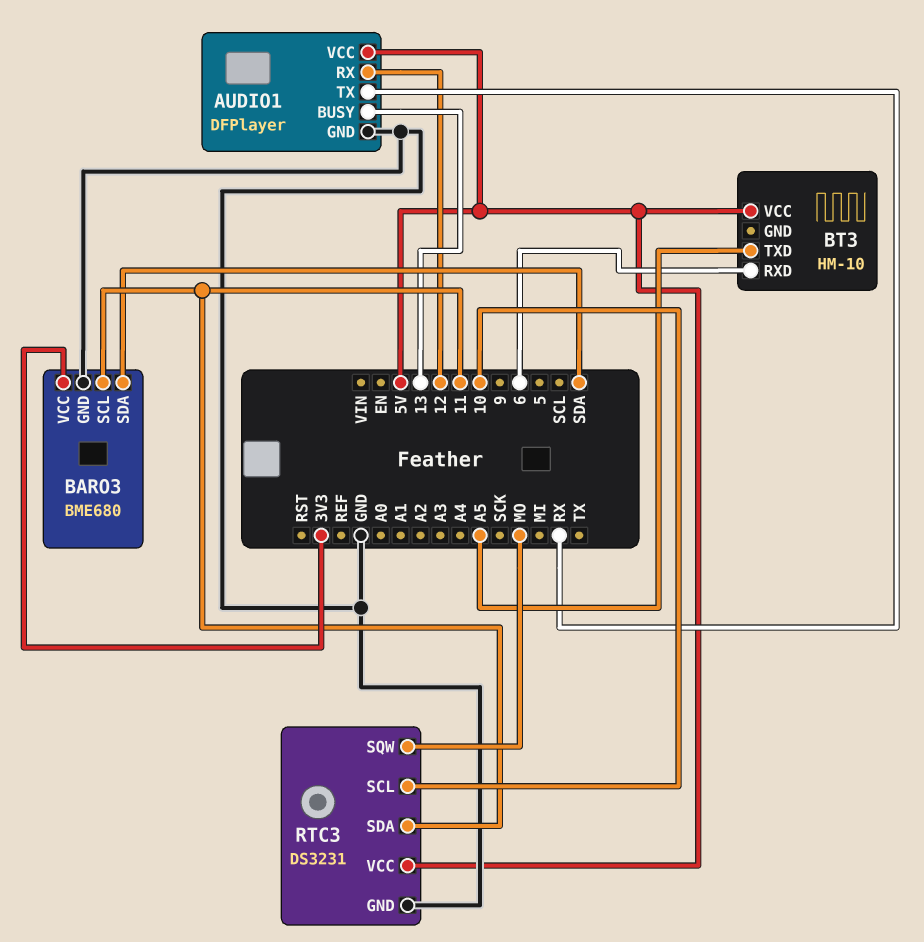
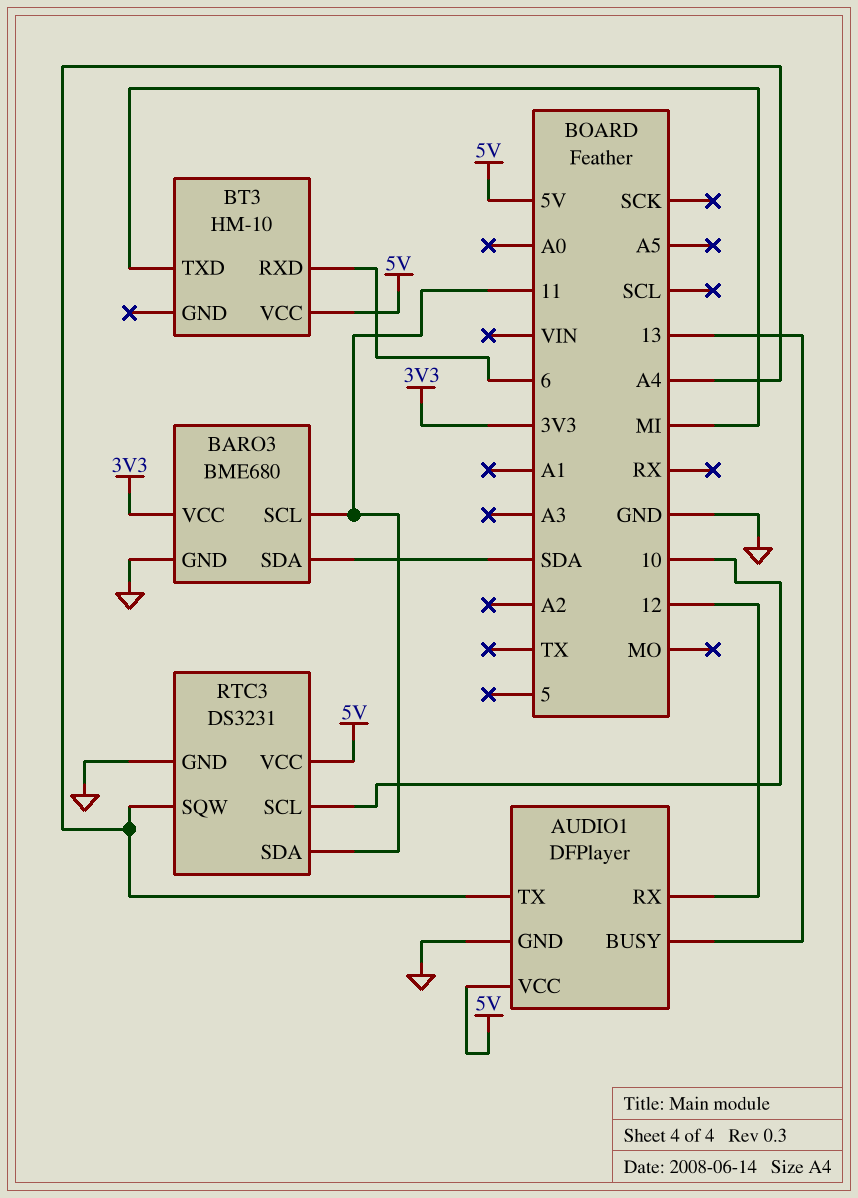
AUDIO1 pin TX: RX -> A4
BT3 pin TXD: A5 -> MI
RTC3 pin SQW: MO -> A4

